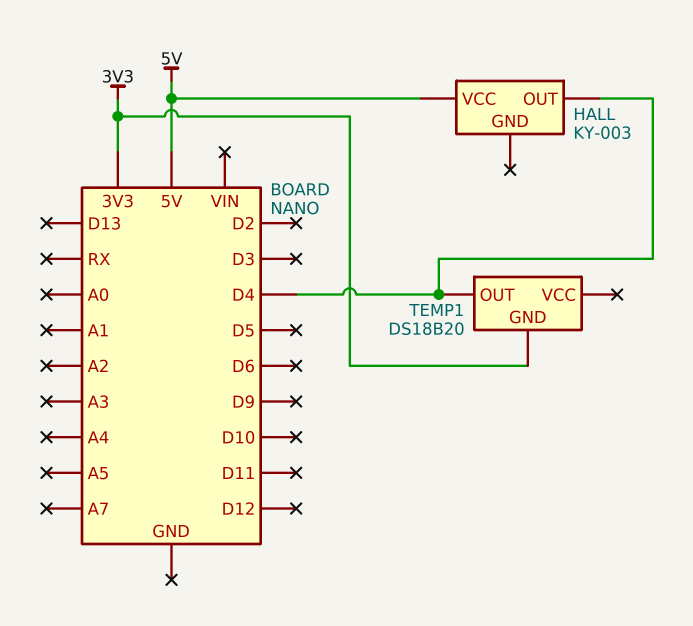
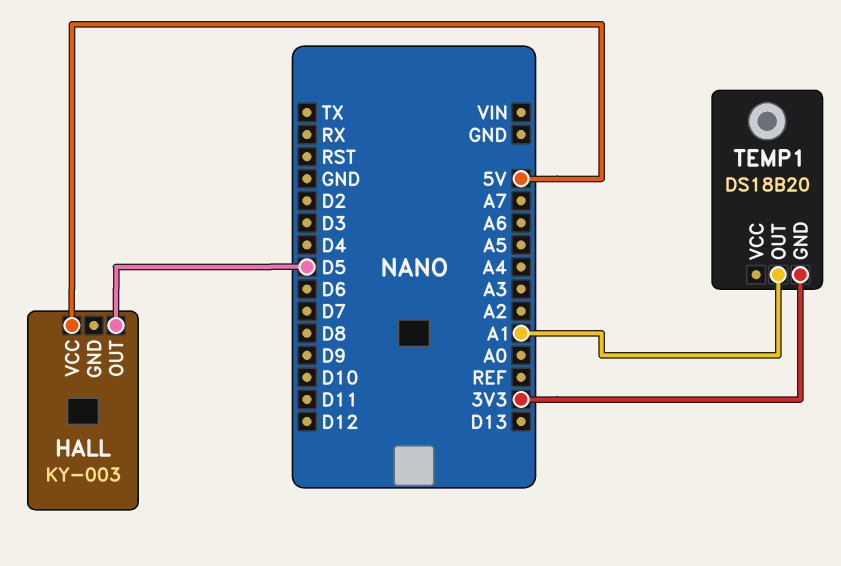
HALL pin OUT: D4 -> D5
TEMP1 pin OUT: D4 -> A1

